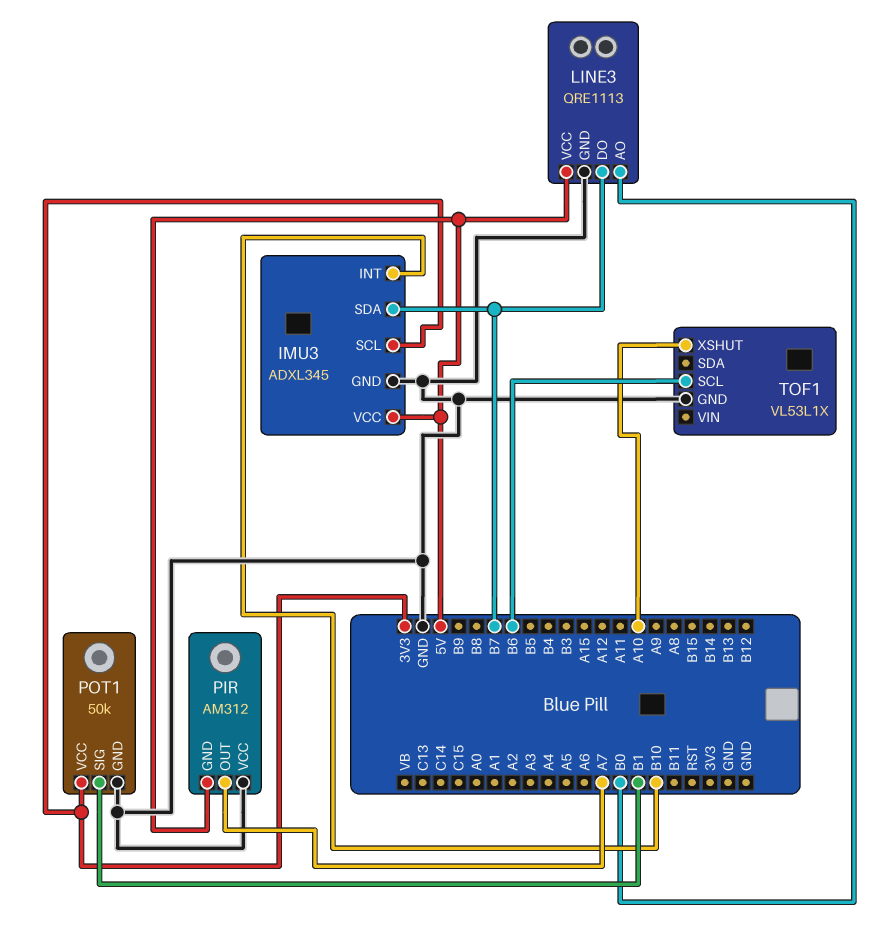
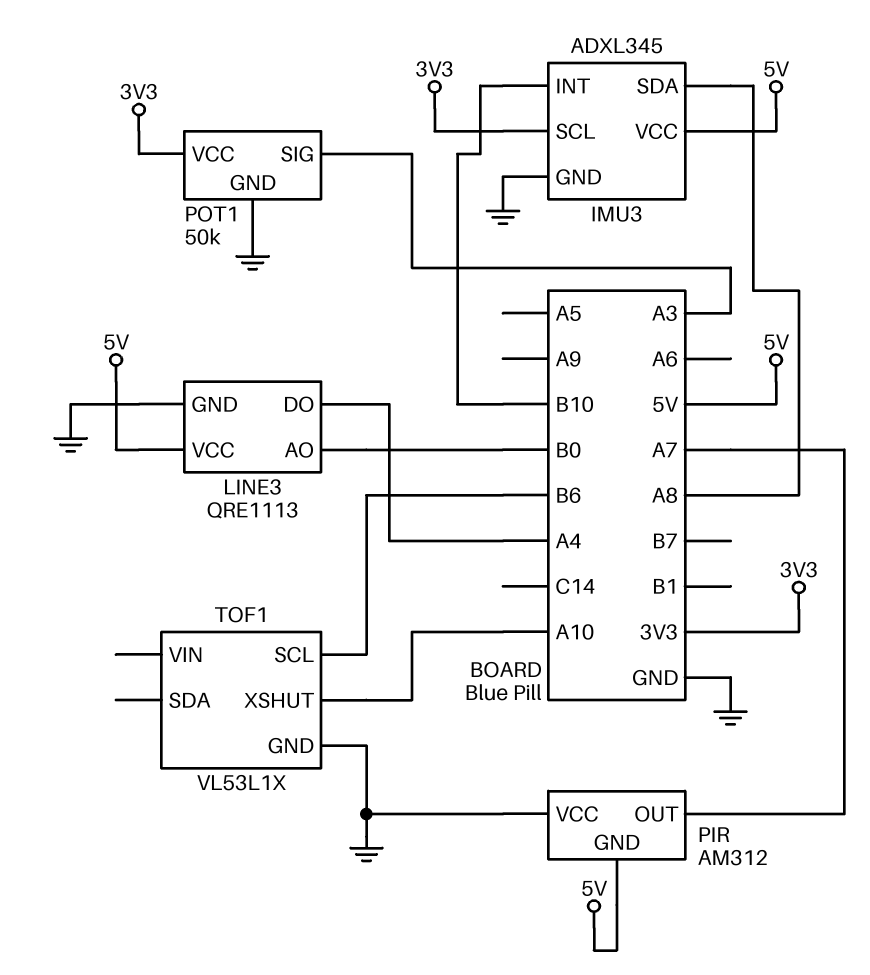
IMU3 pin SDA: B7 -> A8
LINE3 pin DO: B7 -> A4
POT1 pin SIG: B1 -> A3

